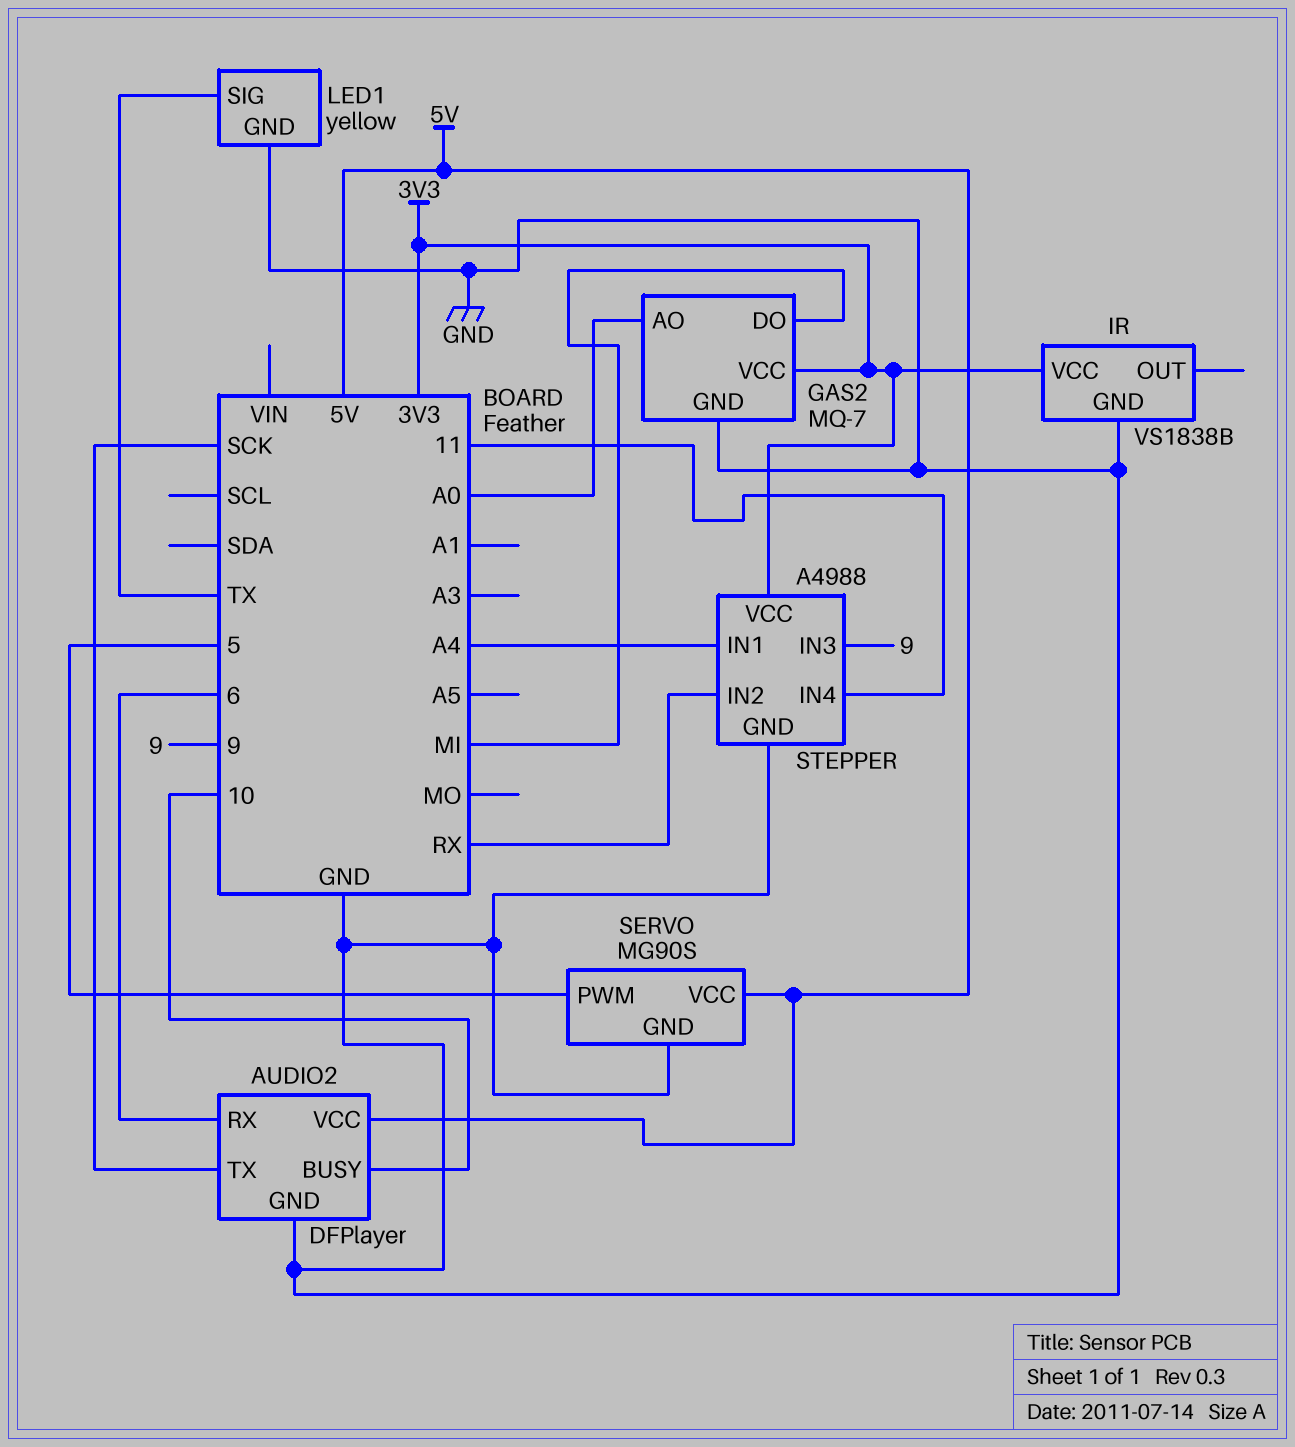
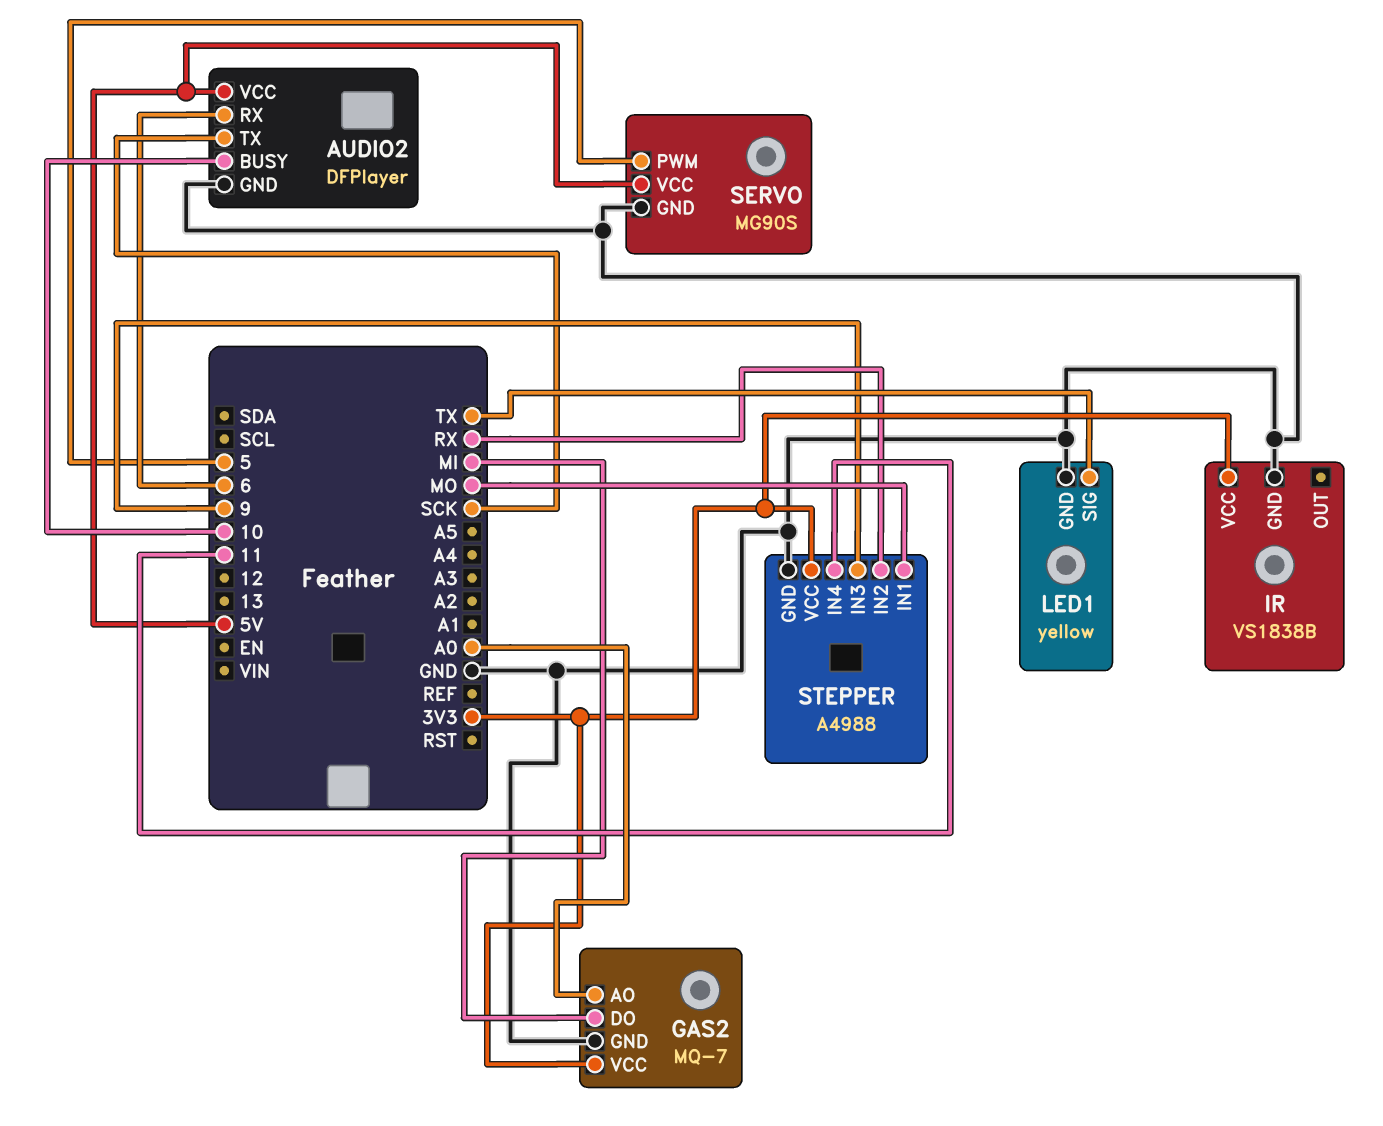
STEPPER pin IN1: A4 -> MO

